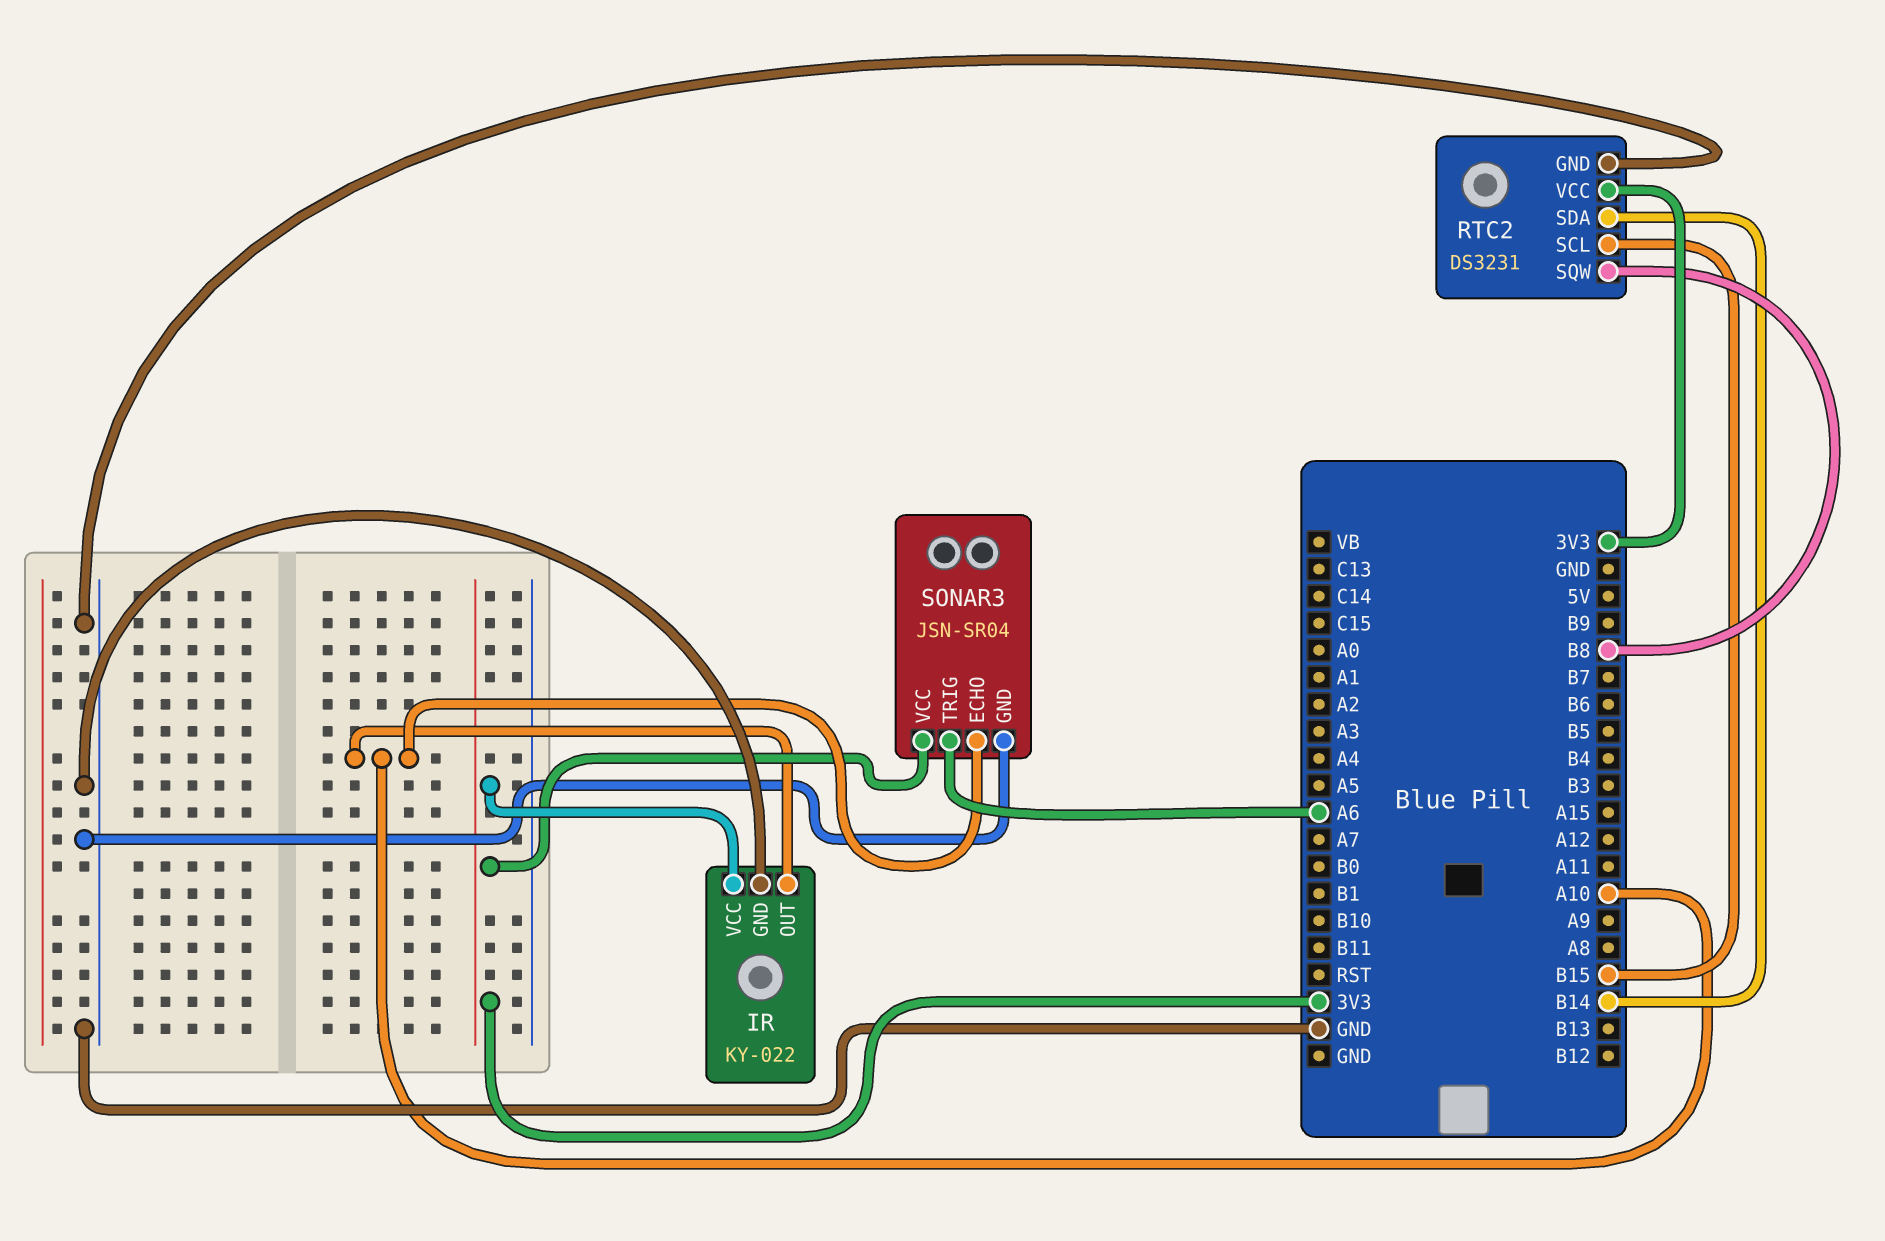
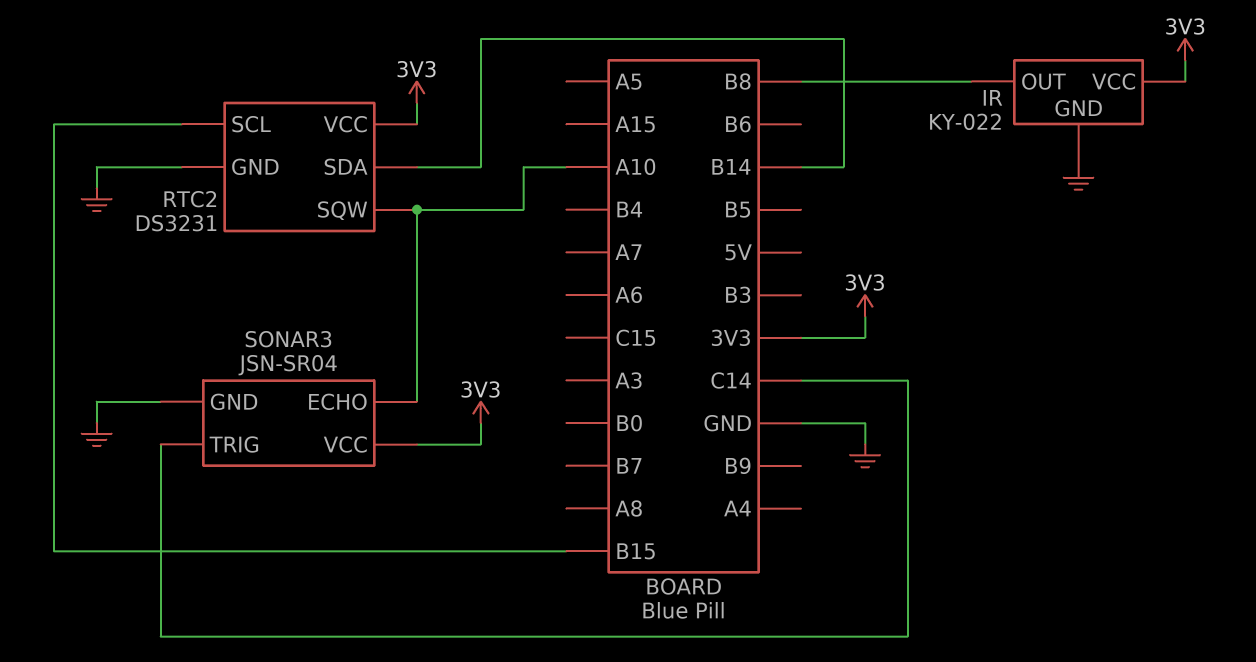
IR pin OUT: A10 -> B8
RTC2 pin SQW: B8 -> A10
SONAR3 pin TRIG: A6 -> C14

